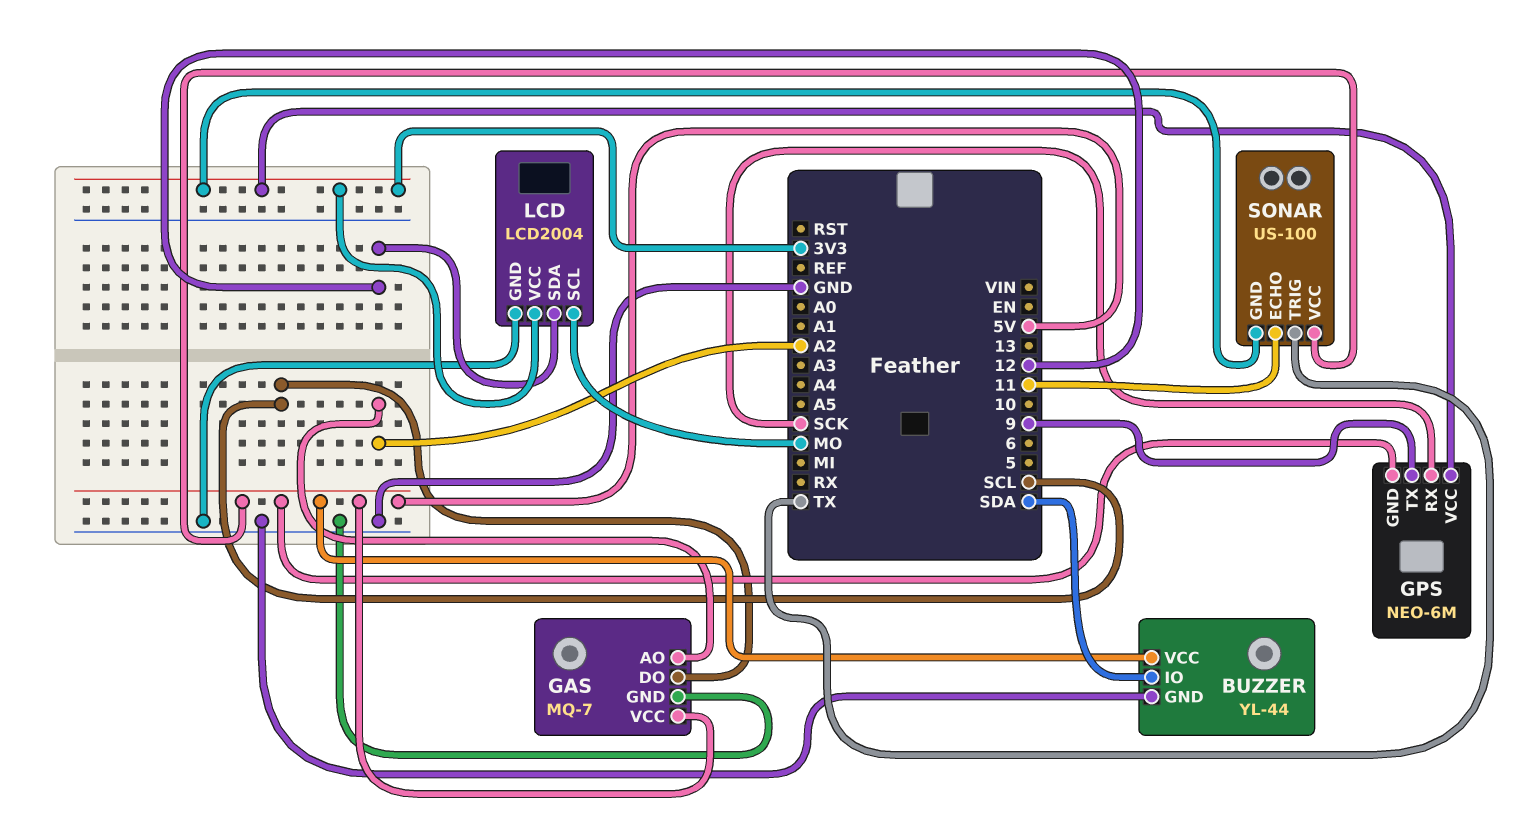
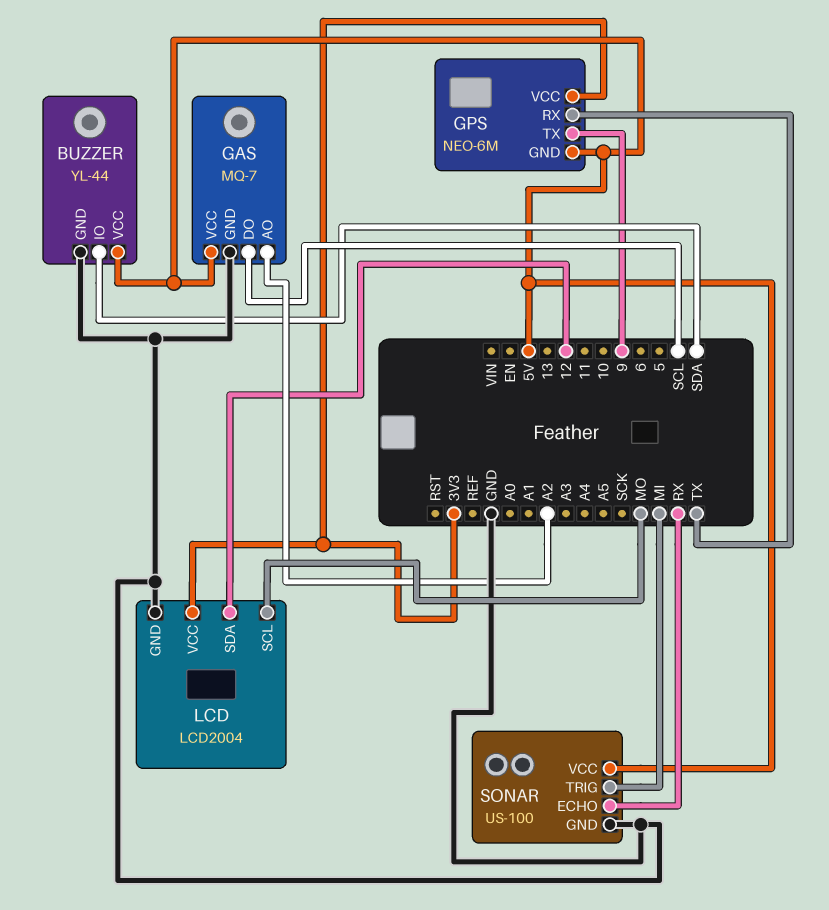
GPS pin RX: SCK -> TX
SONAR pin ECHO: 11 -> RX
SONAR pin GND: 3V3 -> GND
SONAR pin TRIG: TX -> MI

